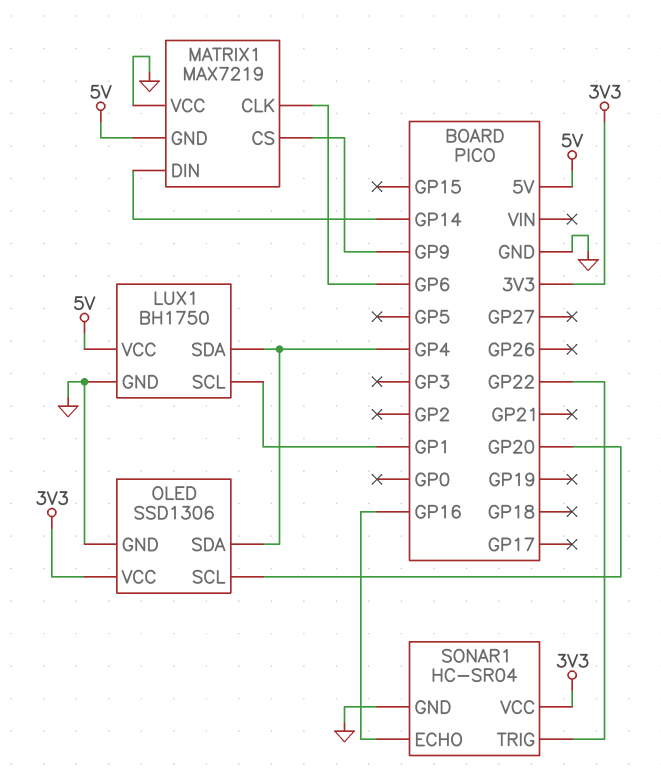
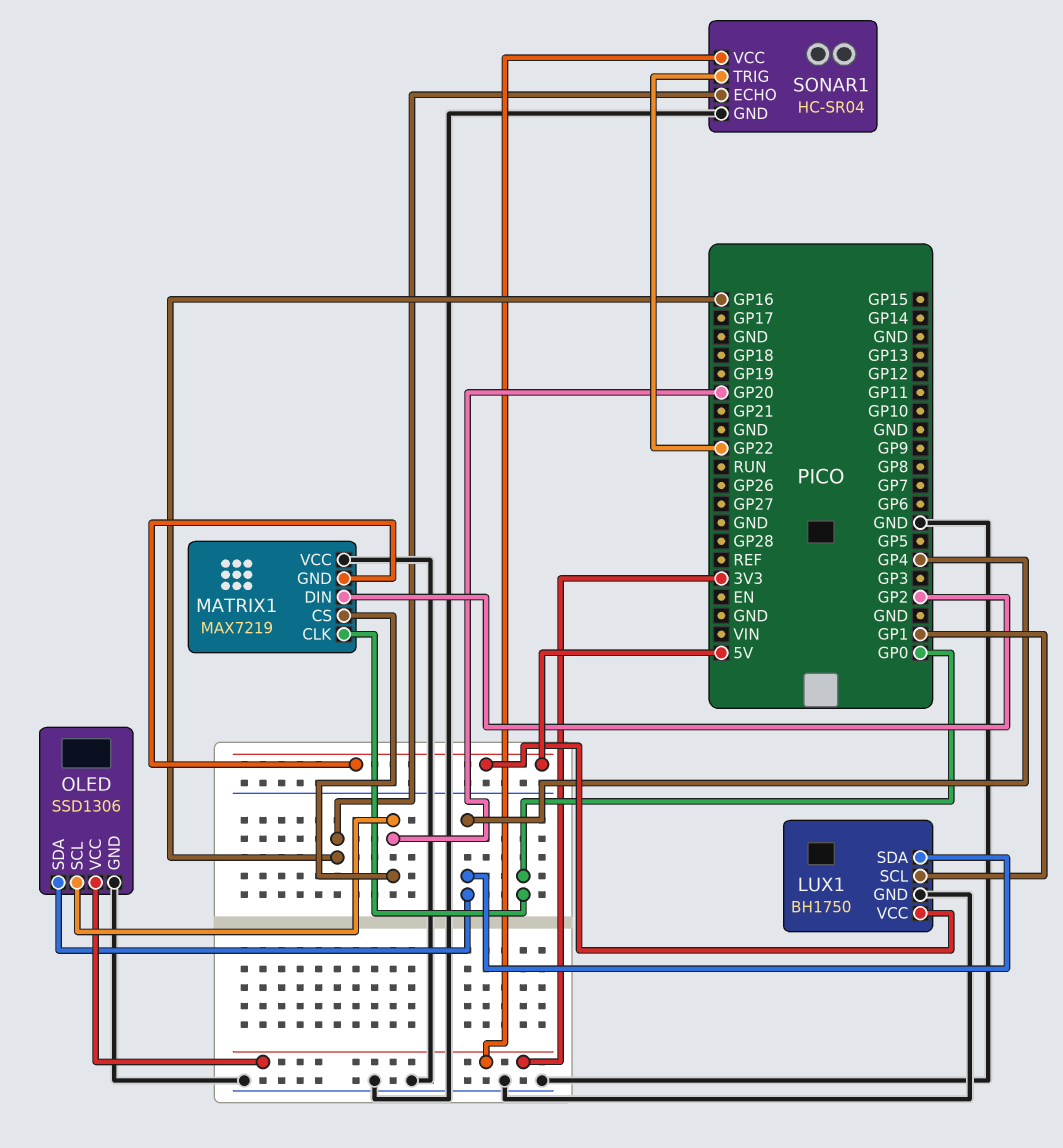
MATRIX1 pin CLK: GP6 -> GP0
MATRIX1 pin CS: GP9 -> GP20
MATRIX1 pin DIN: GP14 -> GP2

